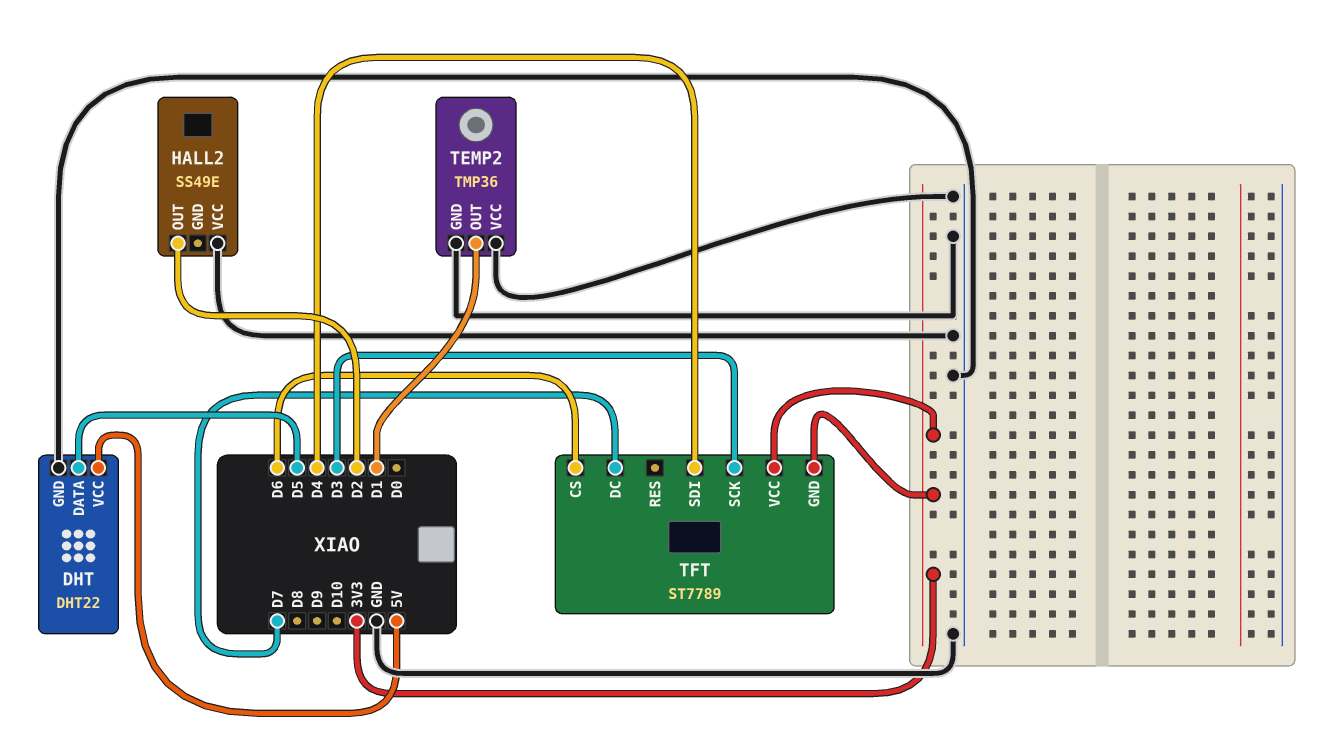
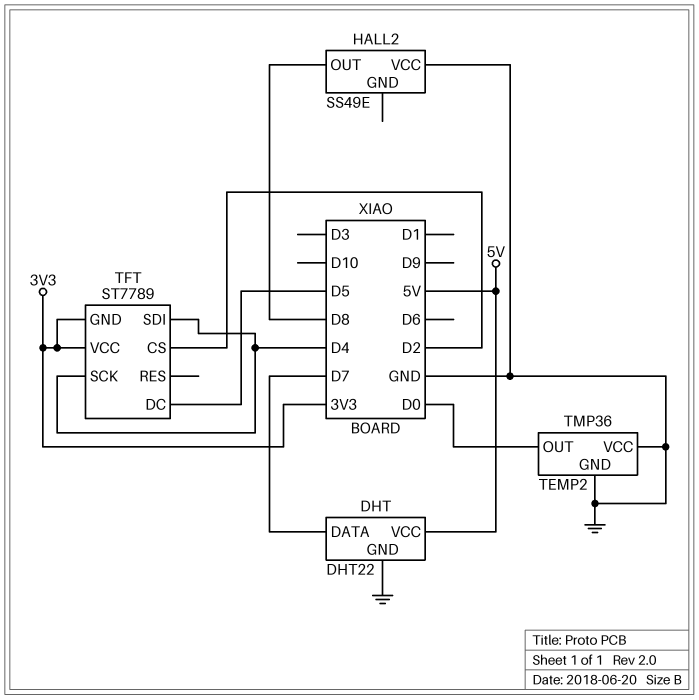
DHT pin DATA: D5 -> D7
HALL2 pin OUT: D2 -> D8
TEMP2 pin OUT: D1 -> D0
TFT pin CS: D6 -> D2
TFT pin DC: D7 -> D5
TFT pin SCK: D3 -> D4

